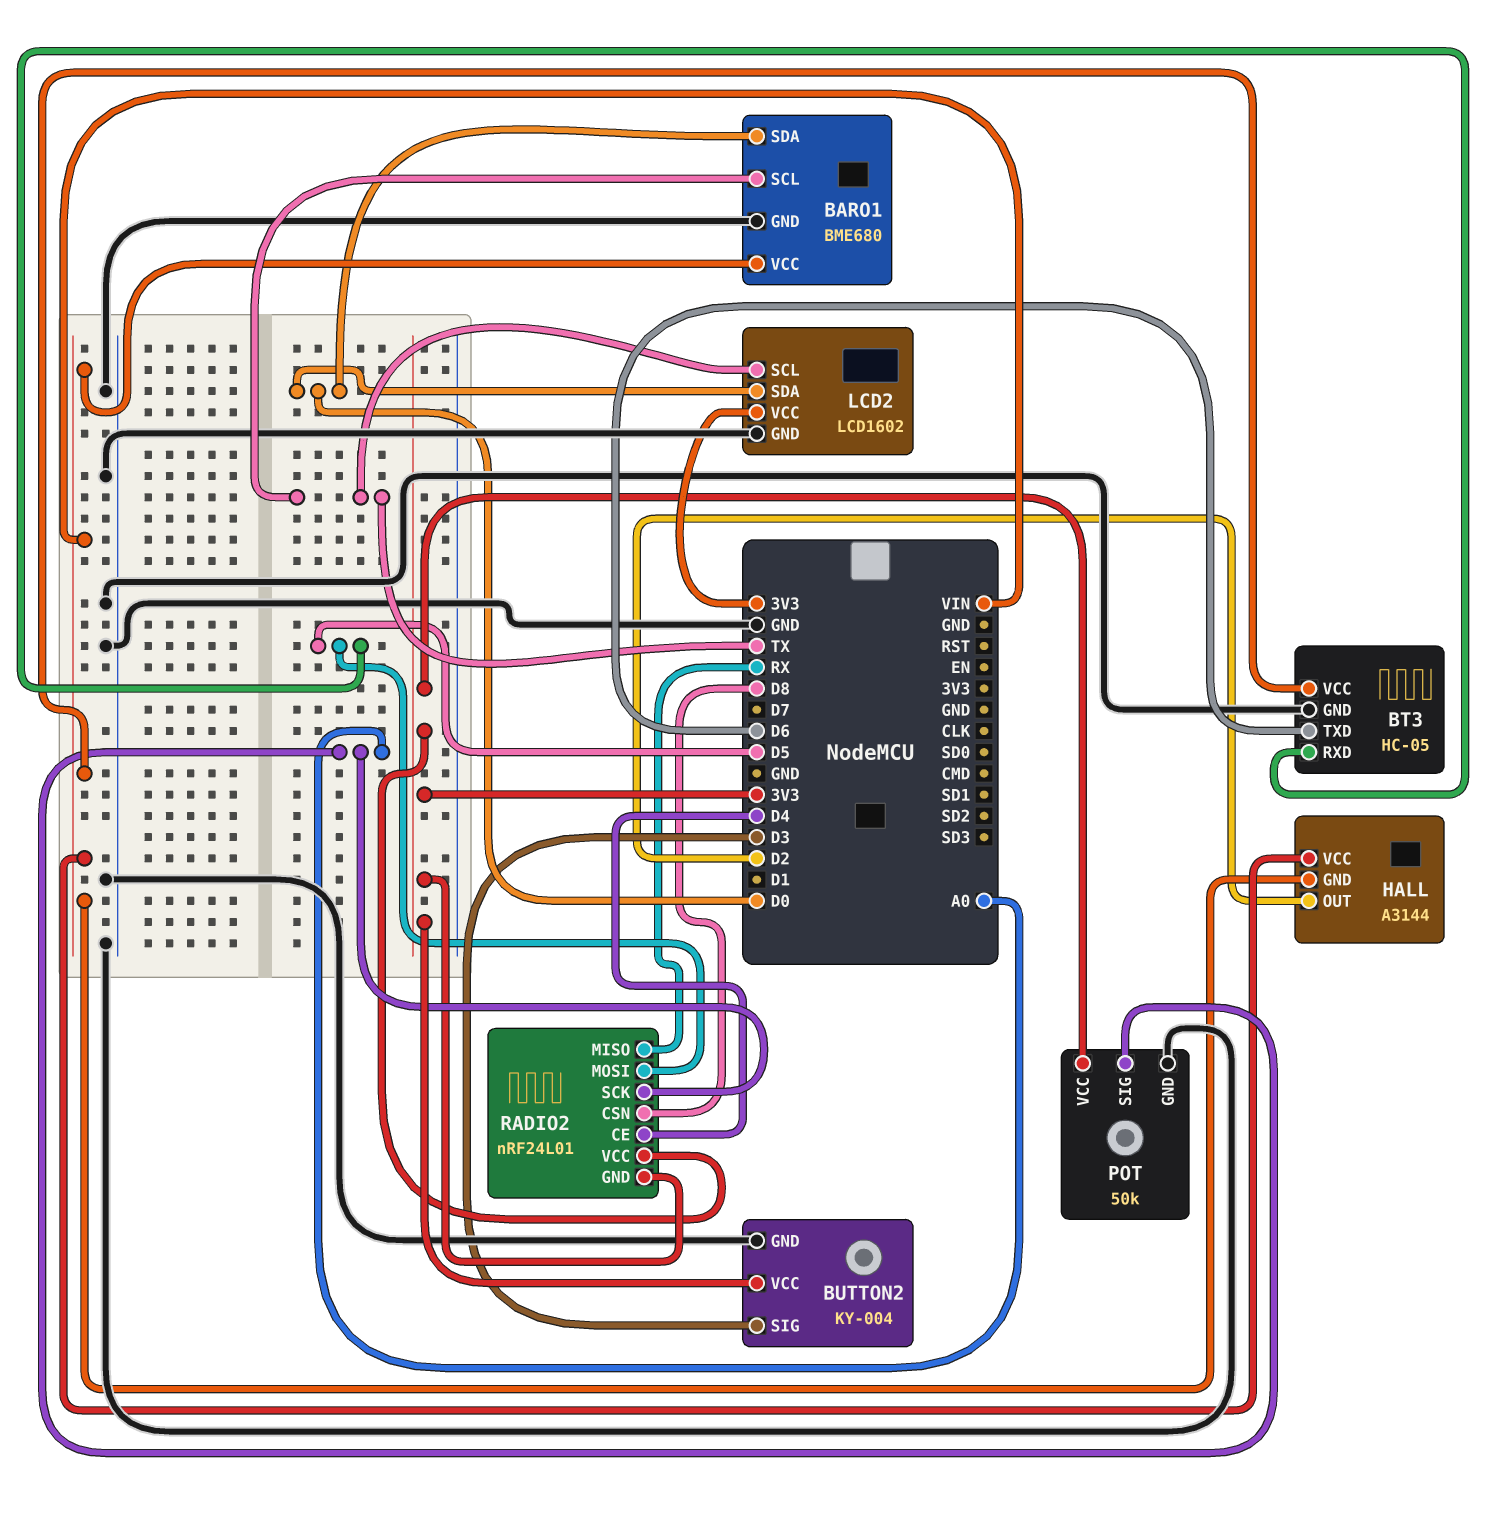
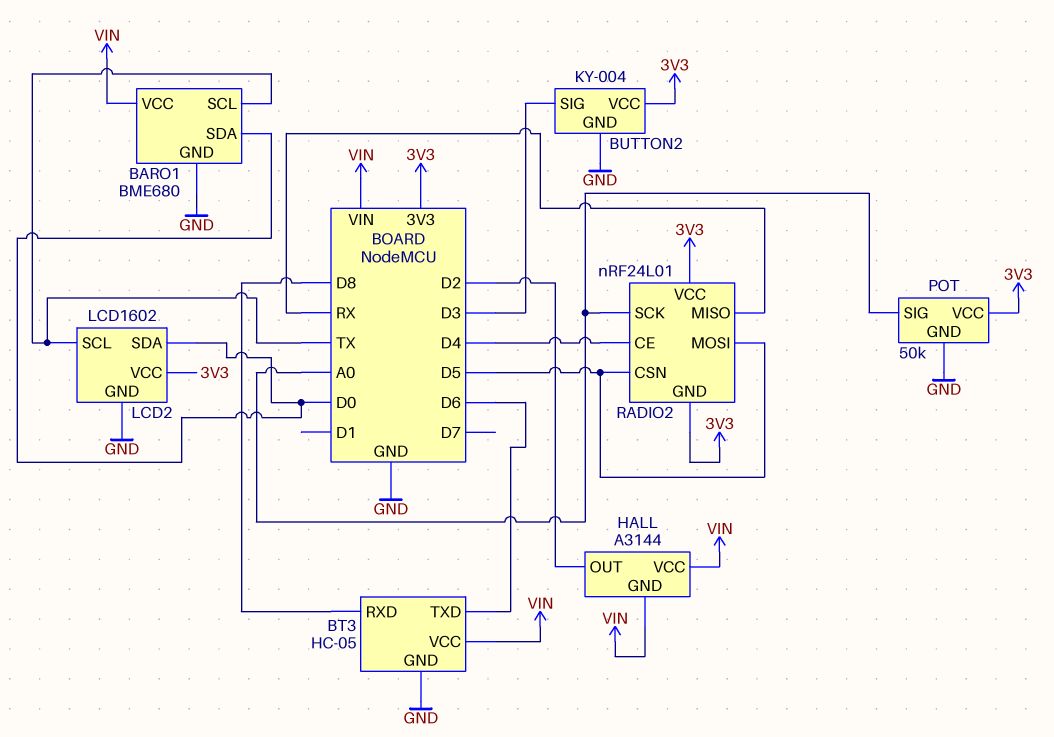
BT3 pin RXD: D5 -> D8
RADIO2 pin CSN: D8 -> D5

